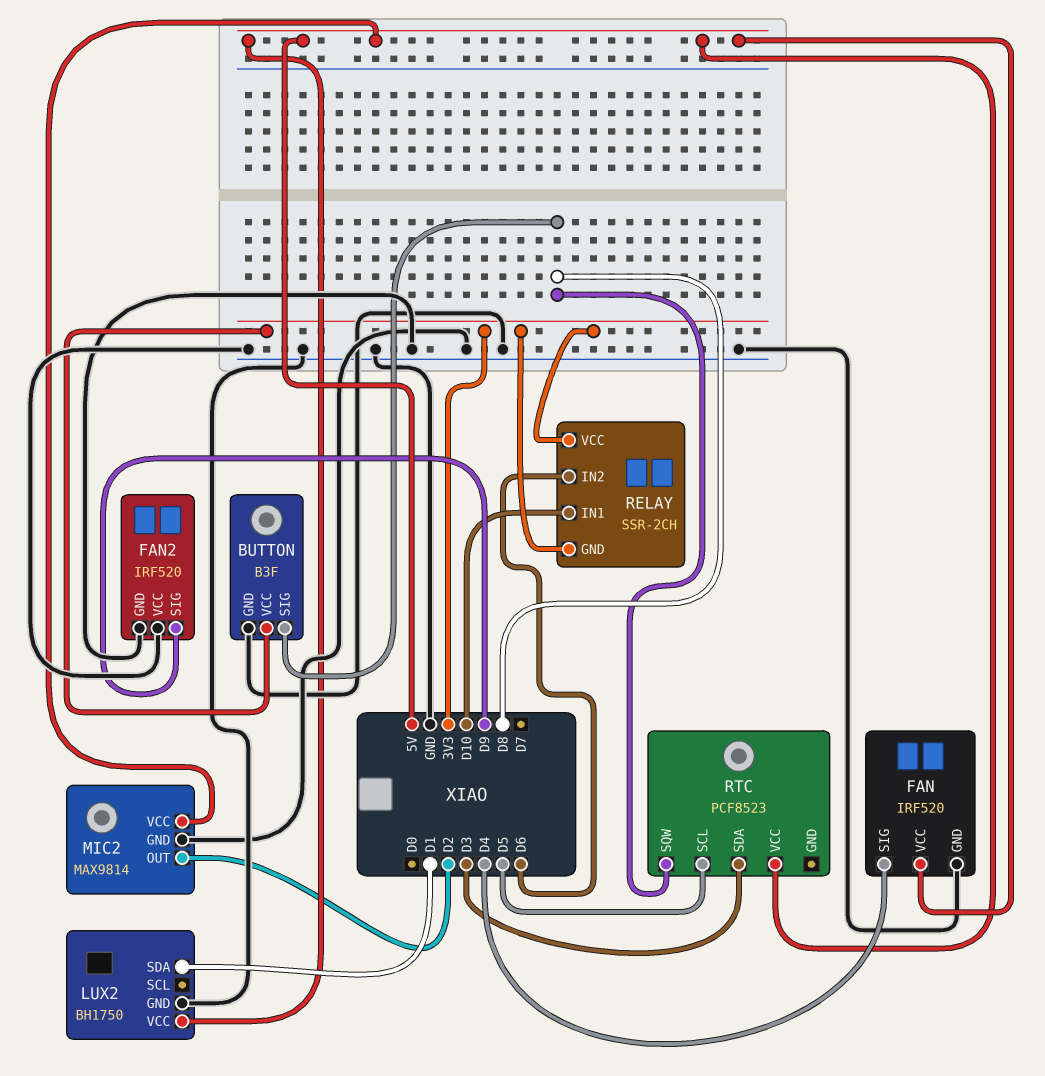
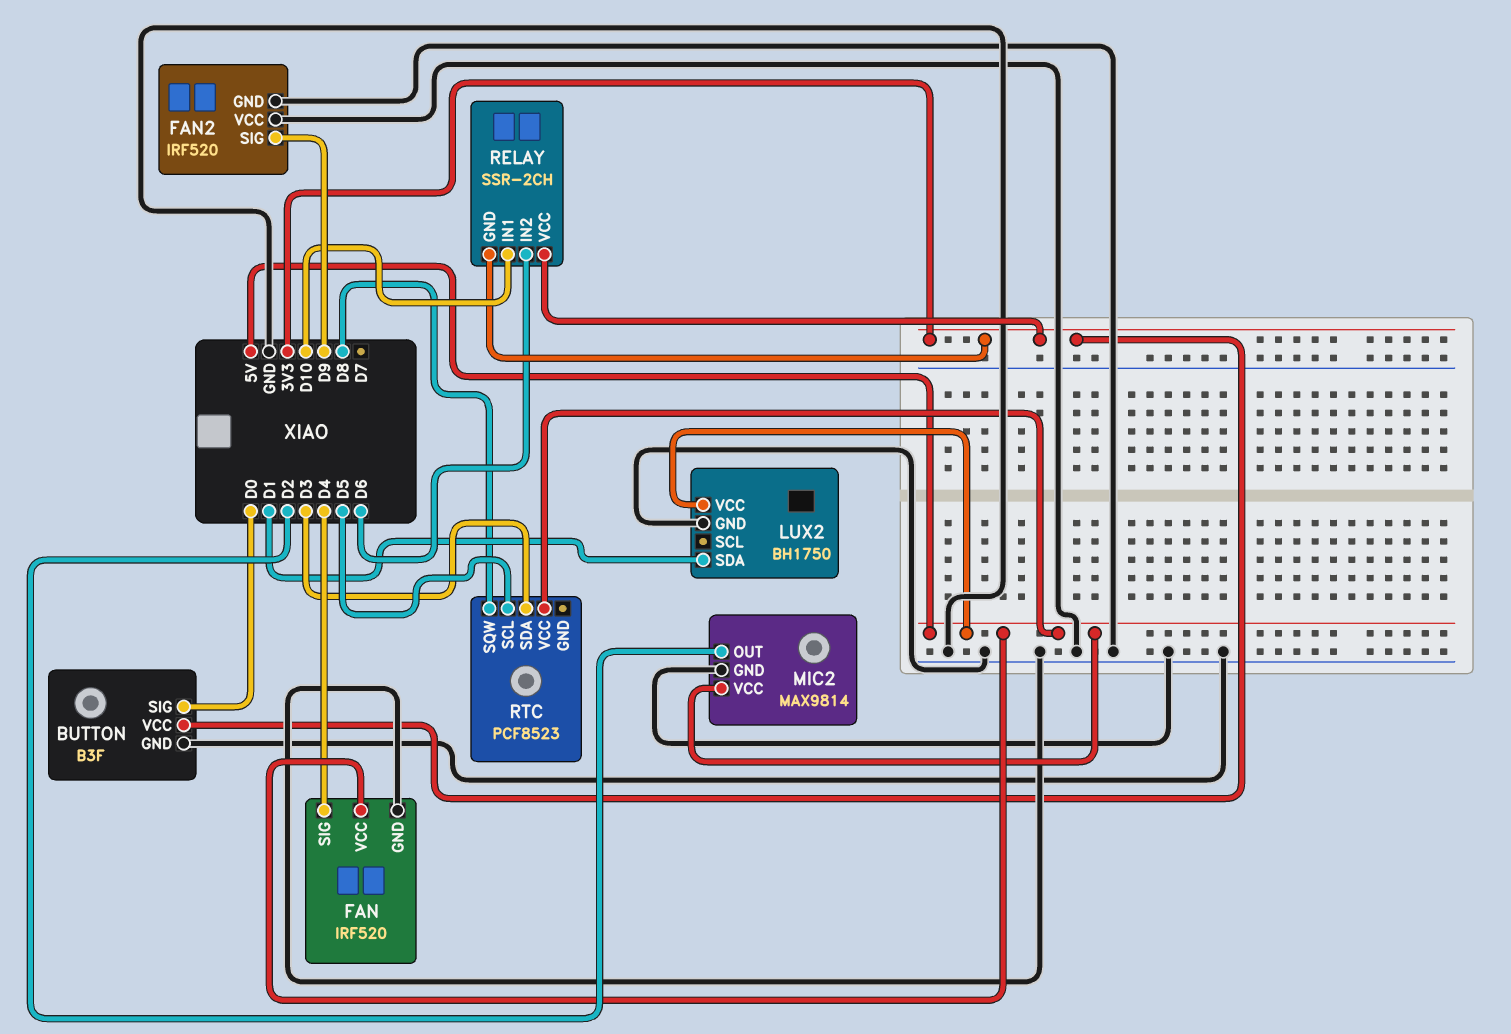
BUTTON pin SIG: D8 -> D0

